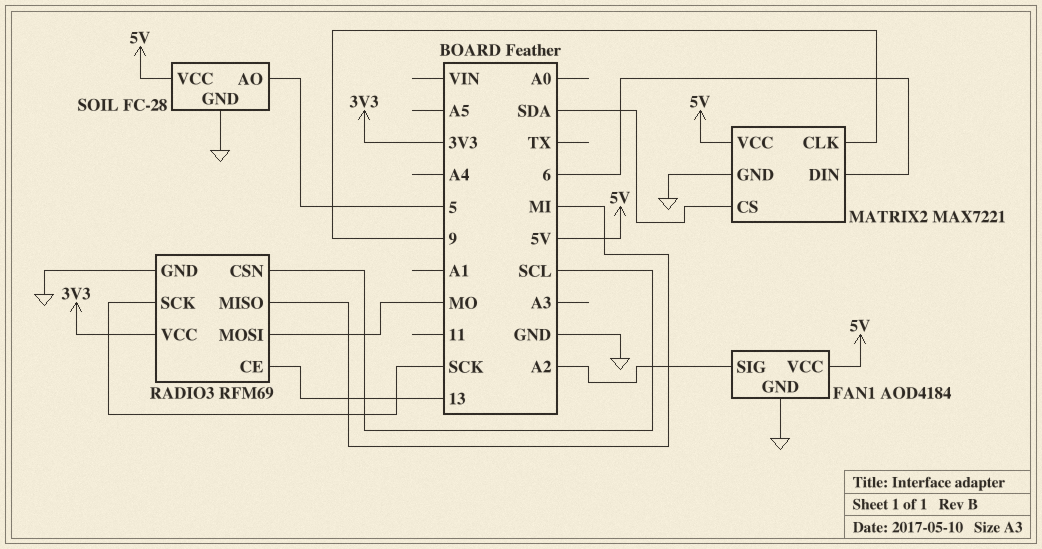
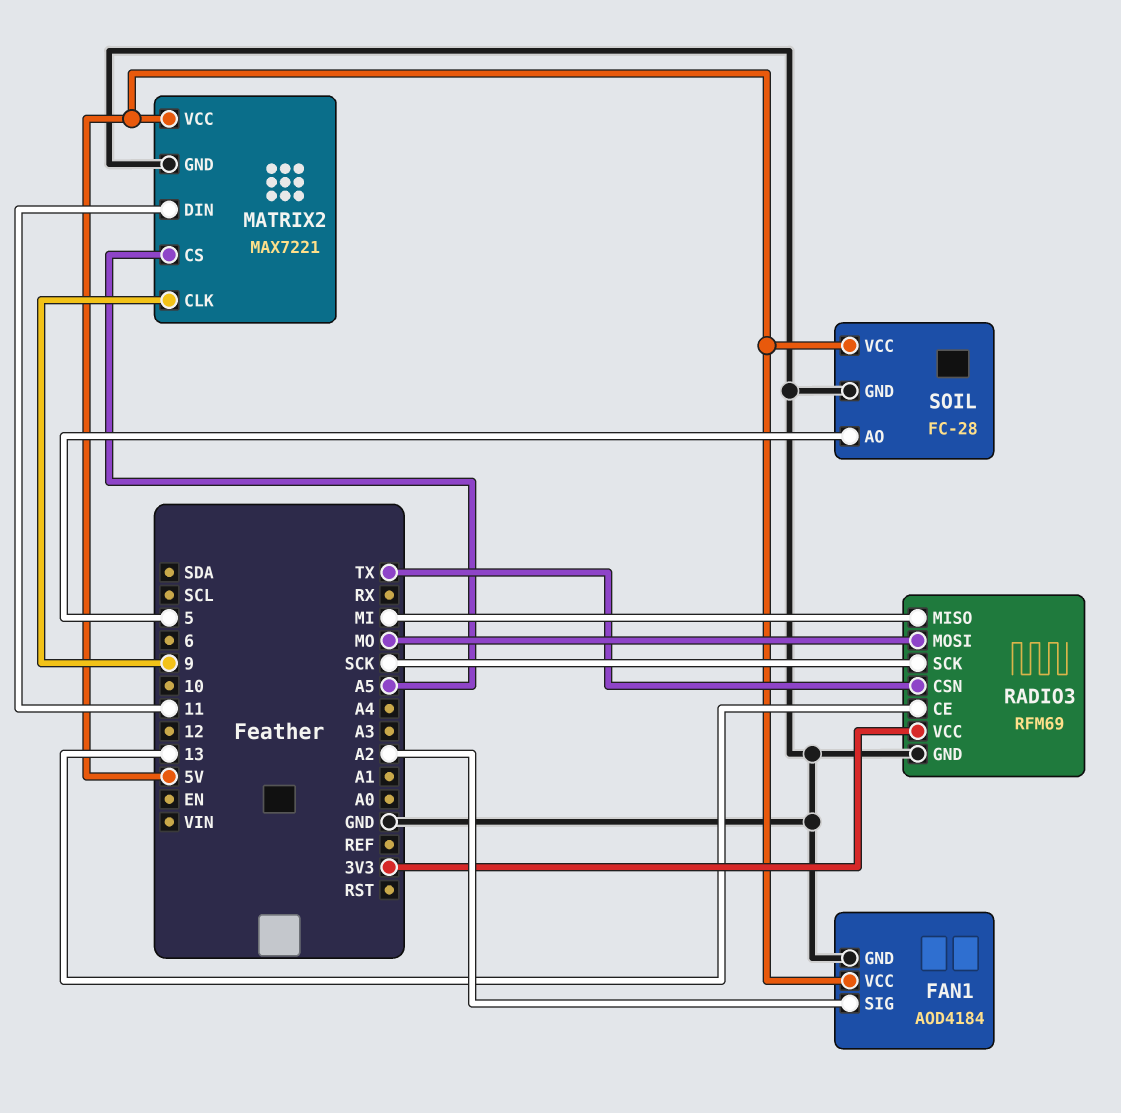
MATRIX2 pin CS: SDA -> A5
MATRIX2 pin DIN: 6 -> 11
RADIO3 pin CSN: SCL -> TX

